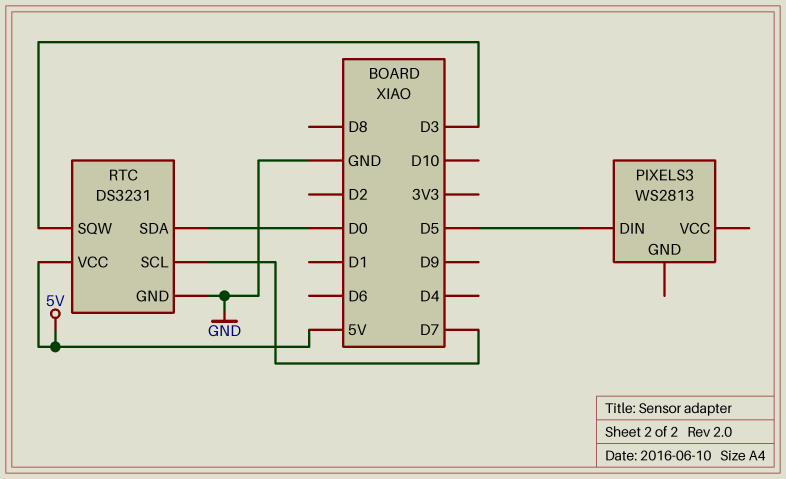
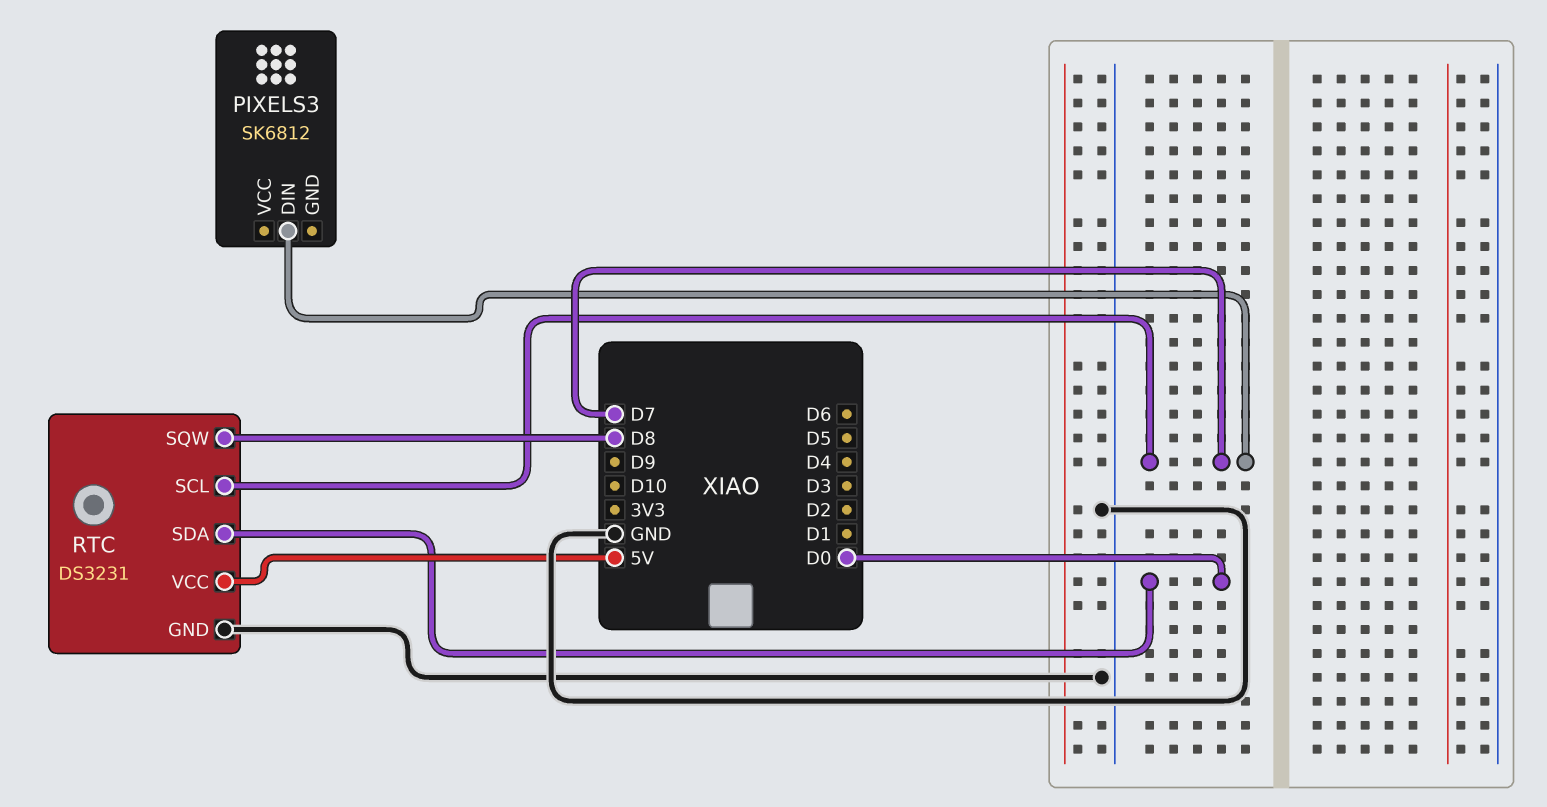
PIXELS3: WS2813 -> SK6812
PIXELS3 pin DIN: D5 -> D7
RTC pin SQW: D3 -> D8

